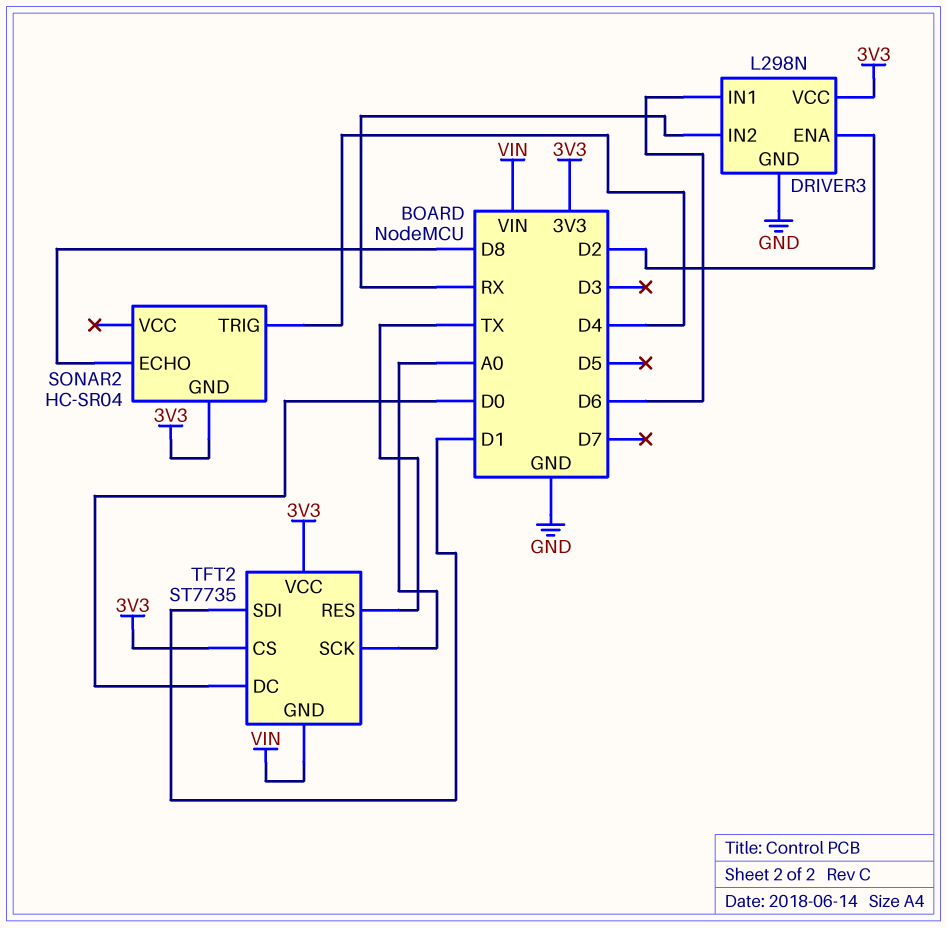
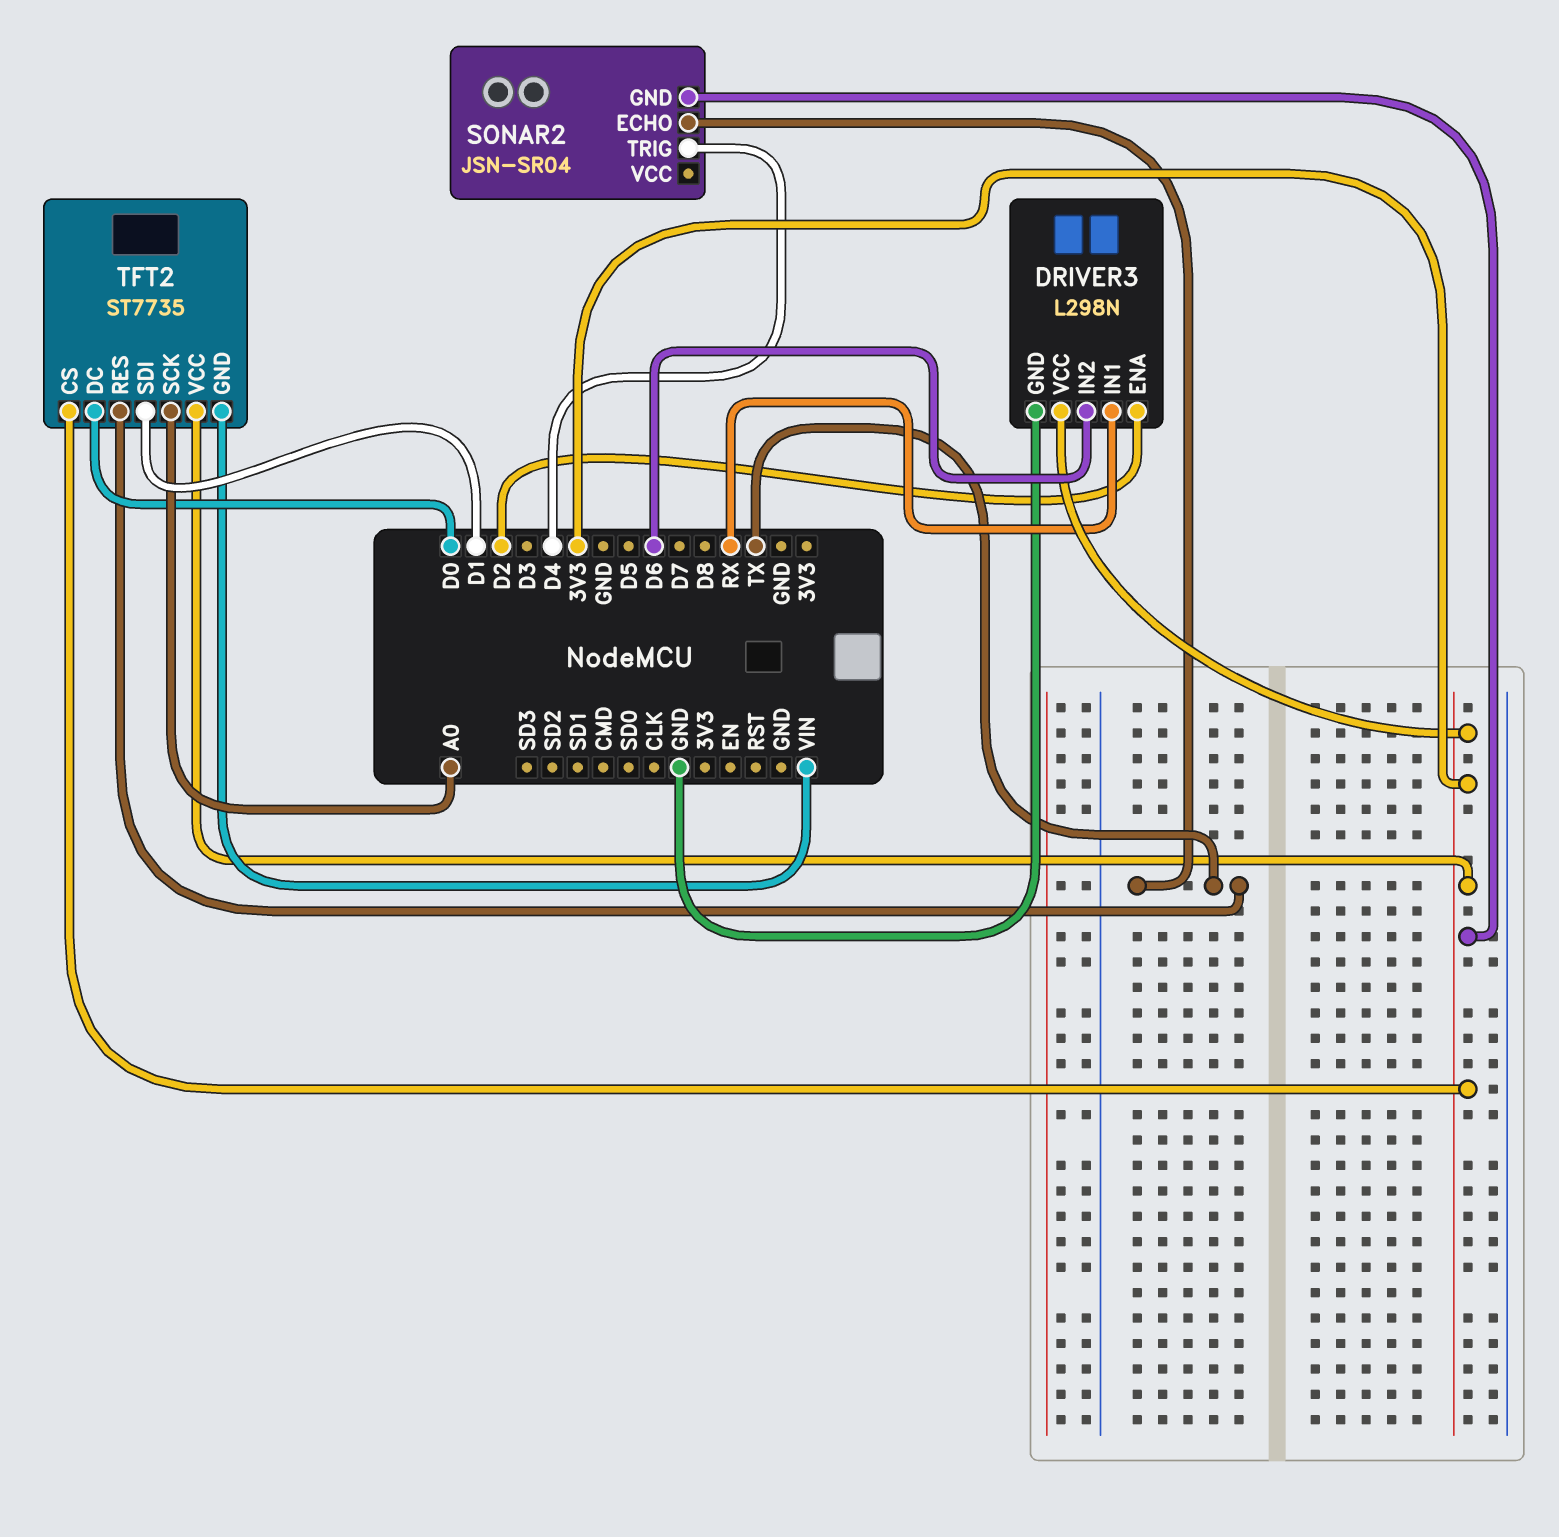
DRIVER3 pin IN1: D6 -> RX
DRIVER3 pin IN2: RX -> D6
SONAR2: HC-SR04 -> JSN-SR04
SONAR2 pin ECHO: D8 -> TX

